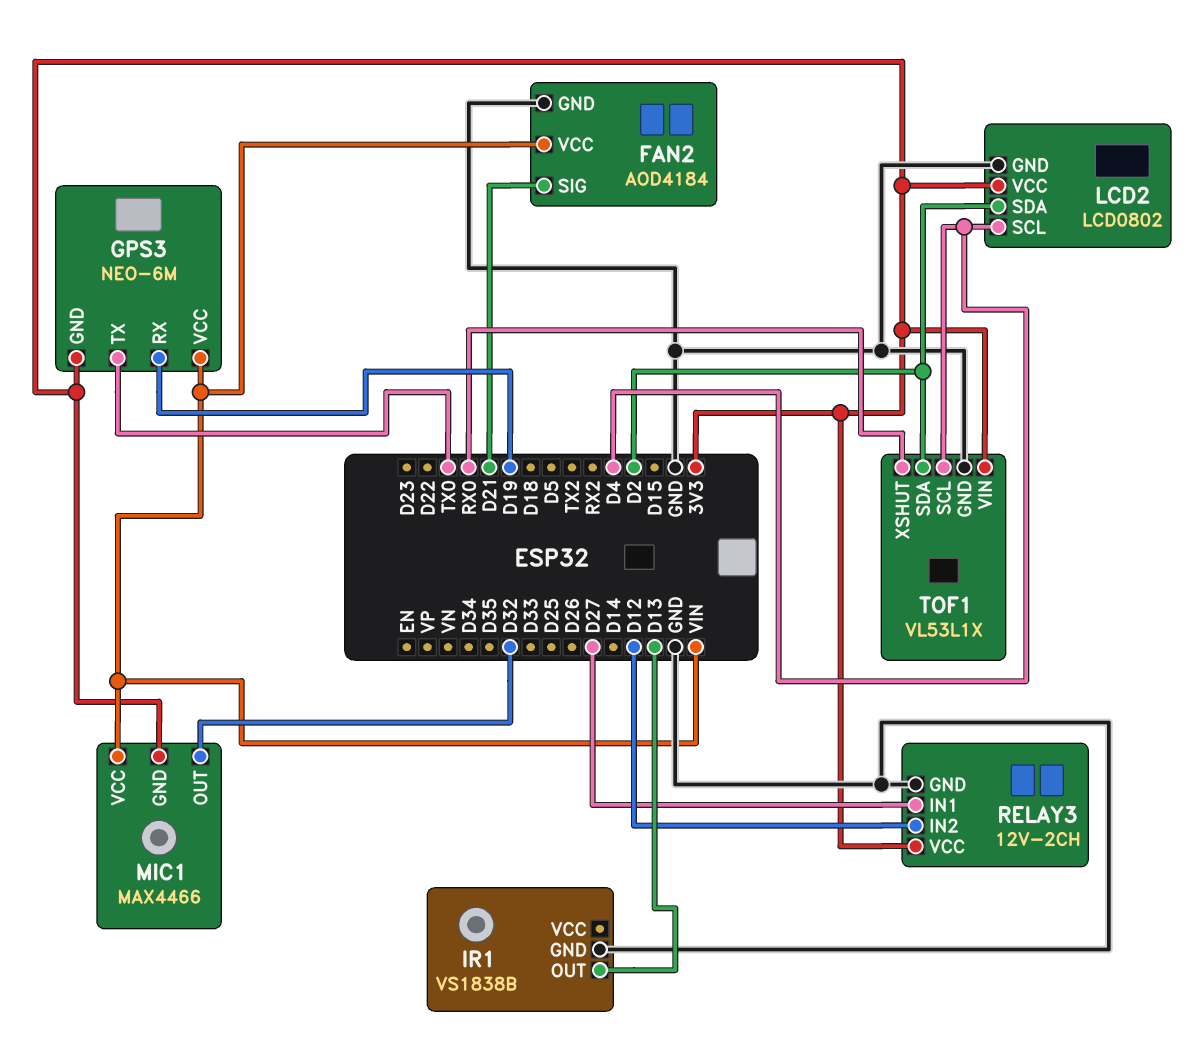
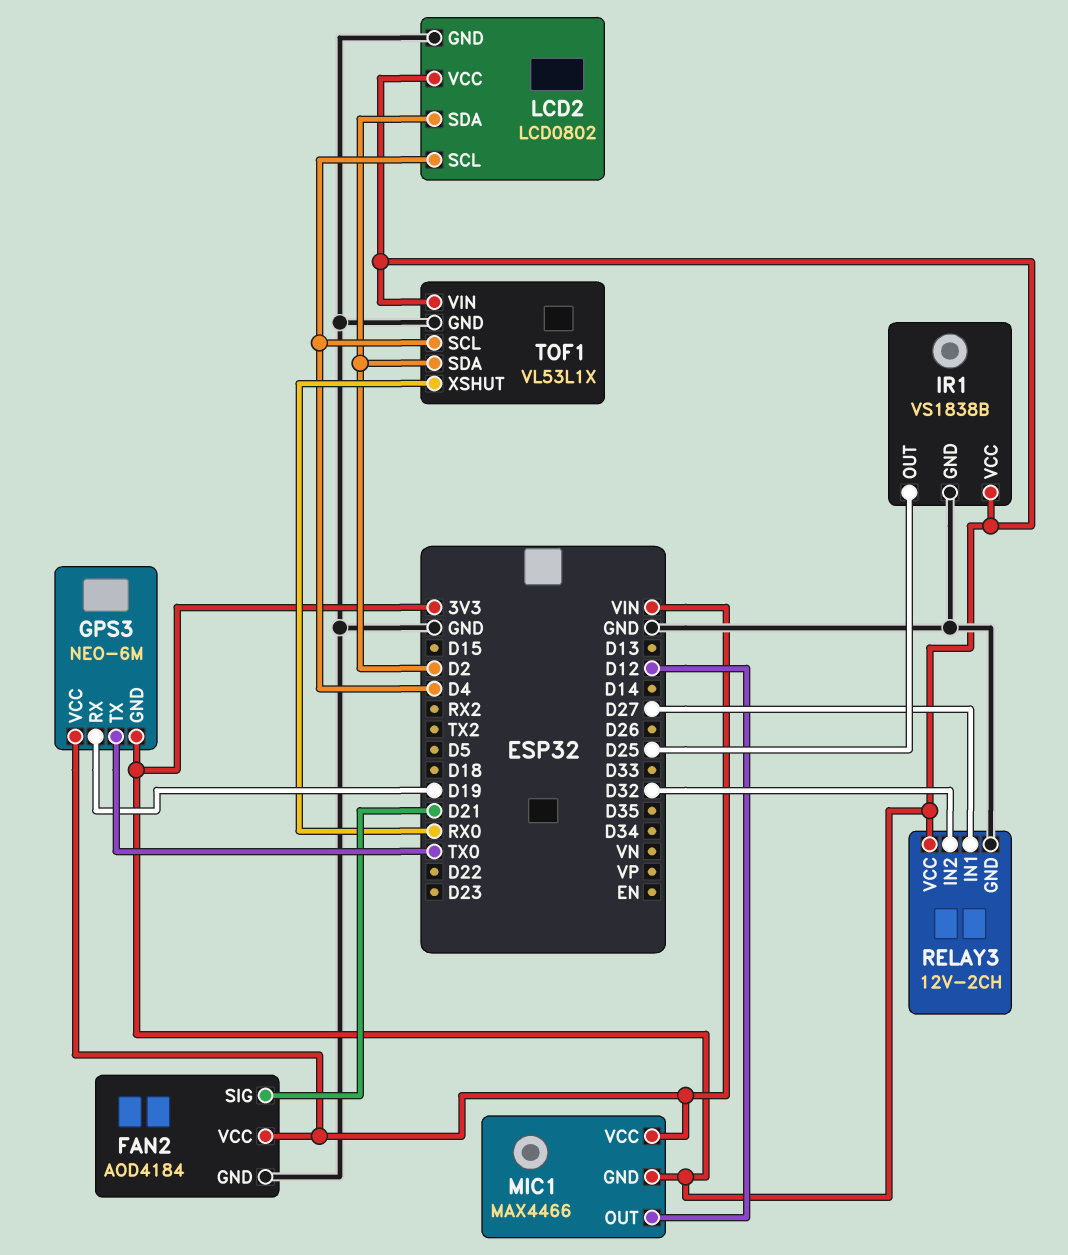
IR1 pin OUT: D13 -> D25
IR1 pin VCC: none -> 3V3
MIC1 pin OUT: D32 -> D12
RELAY3 pin IN2: D12 -> D32

